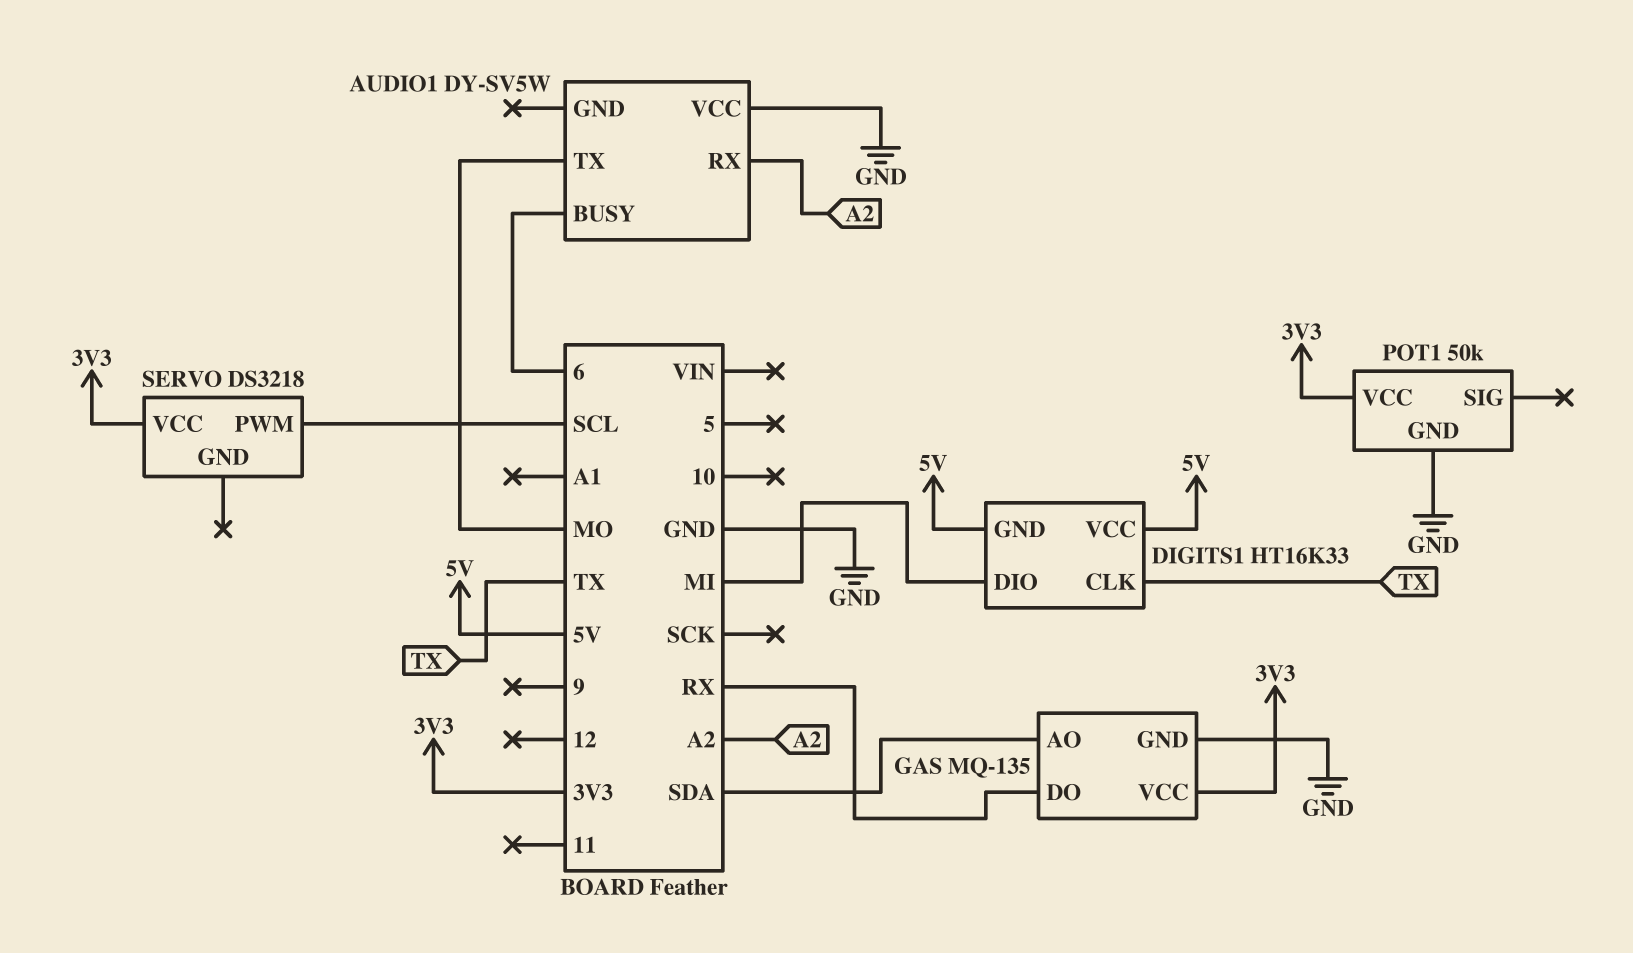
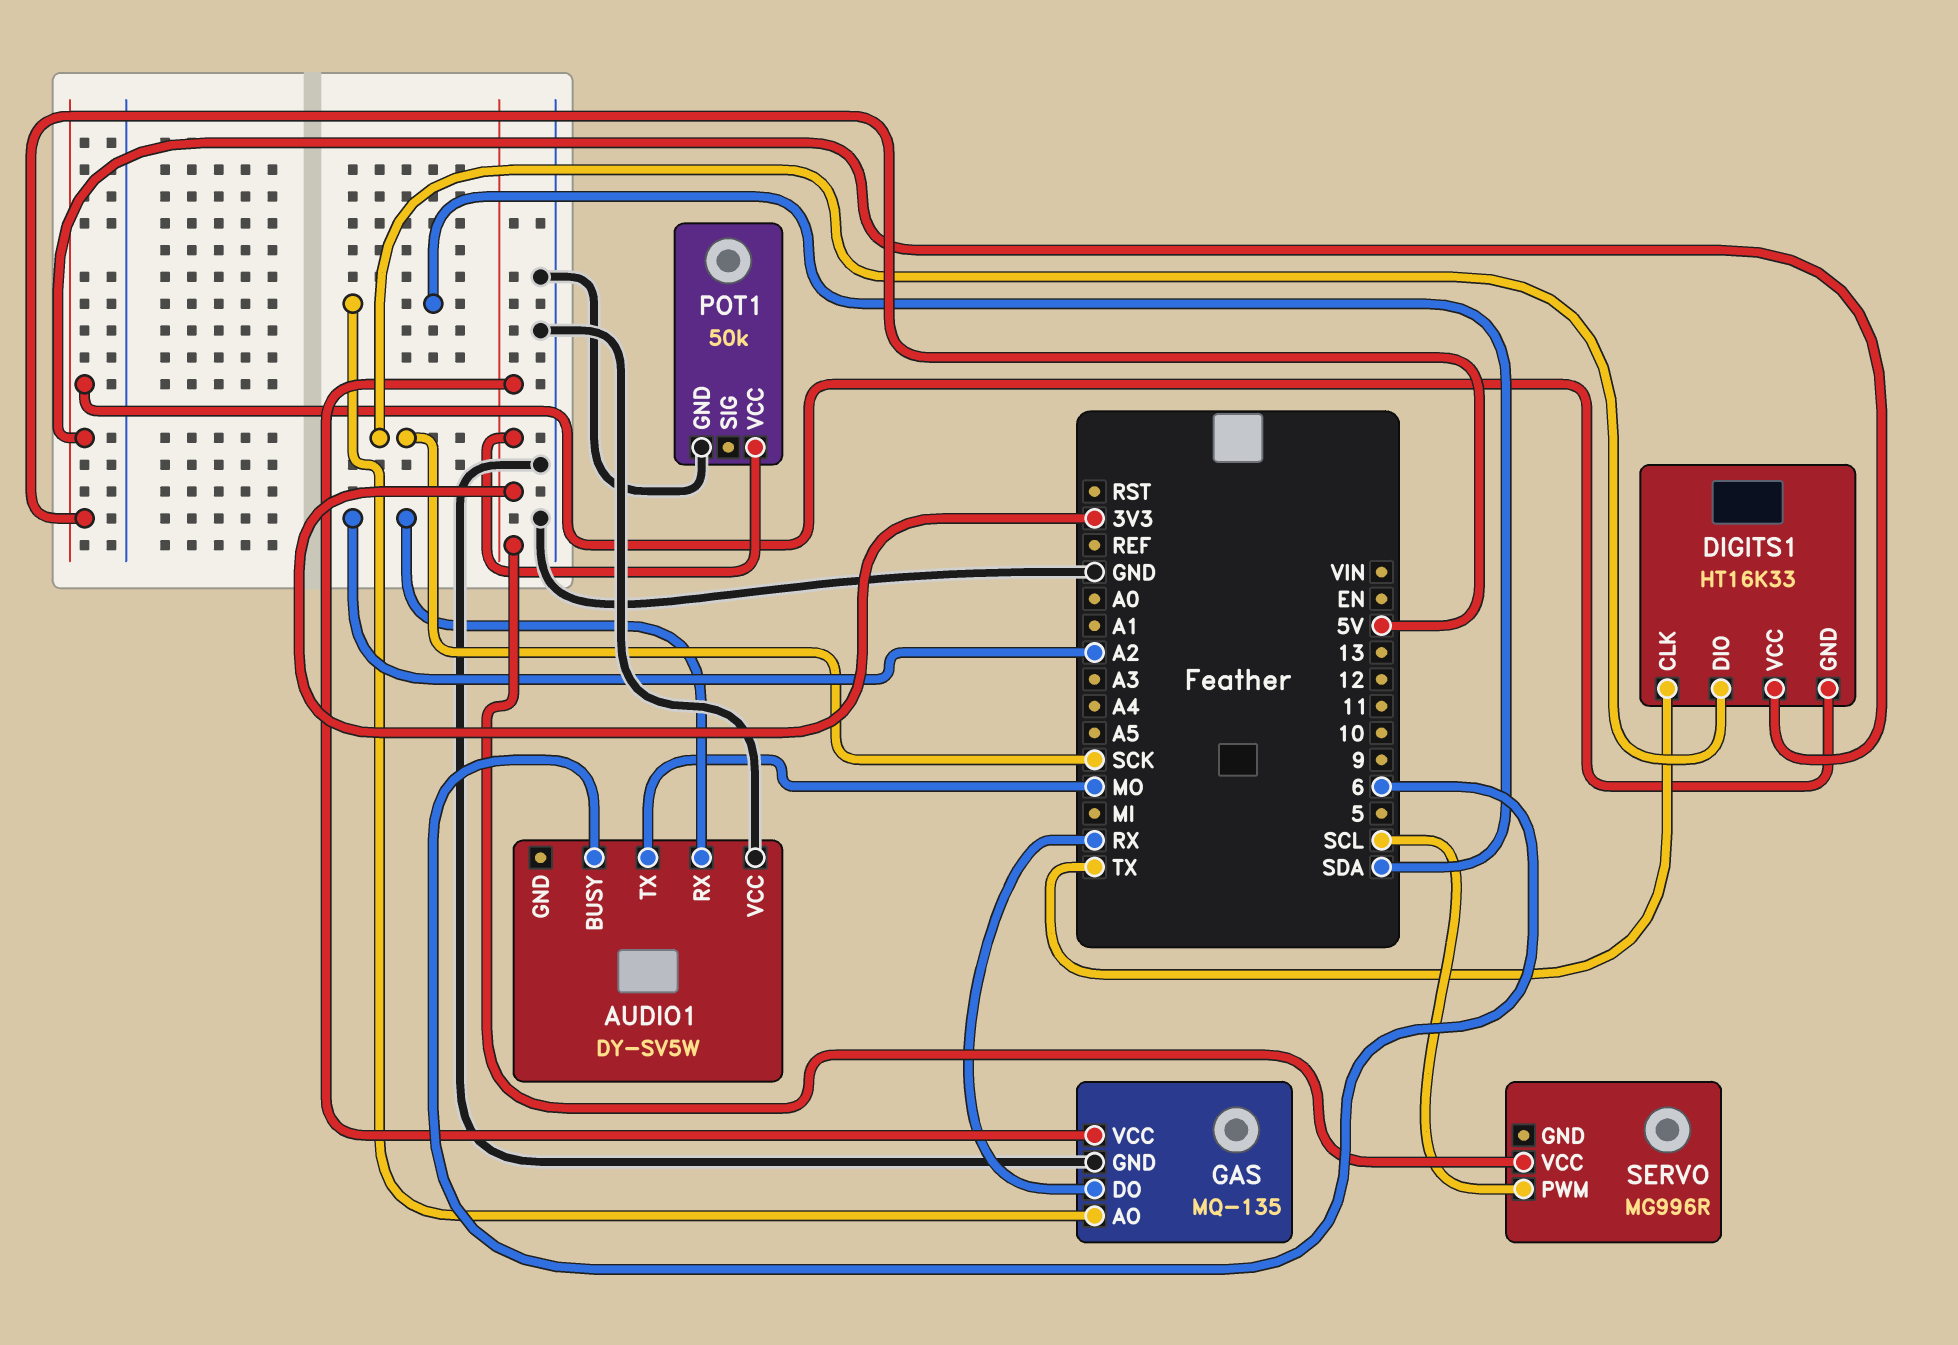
DIGITS1 pin DIO: MI -> SCK
SERVO: DS3218 -> MG996R

